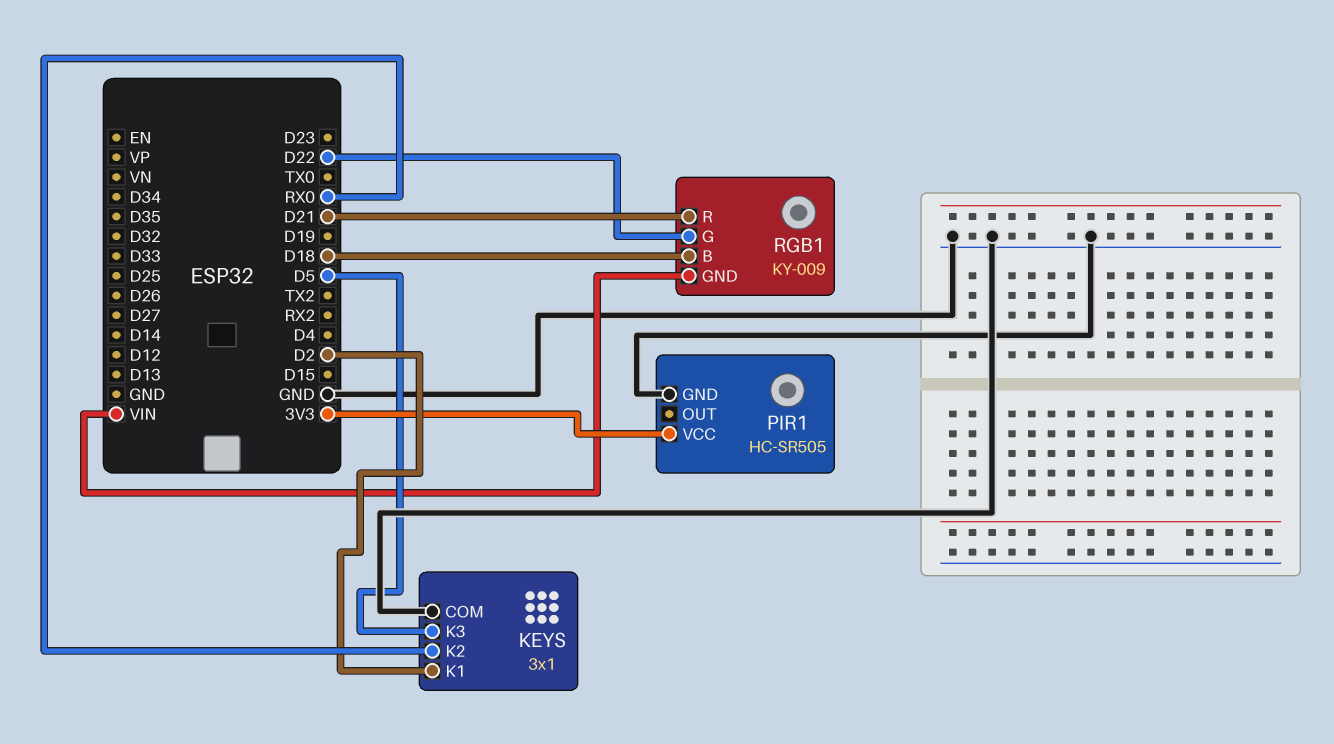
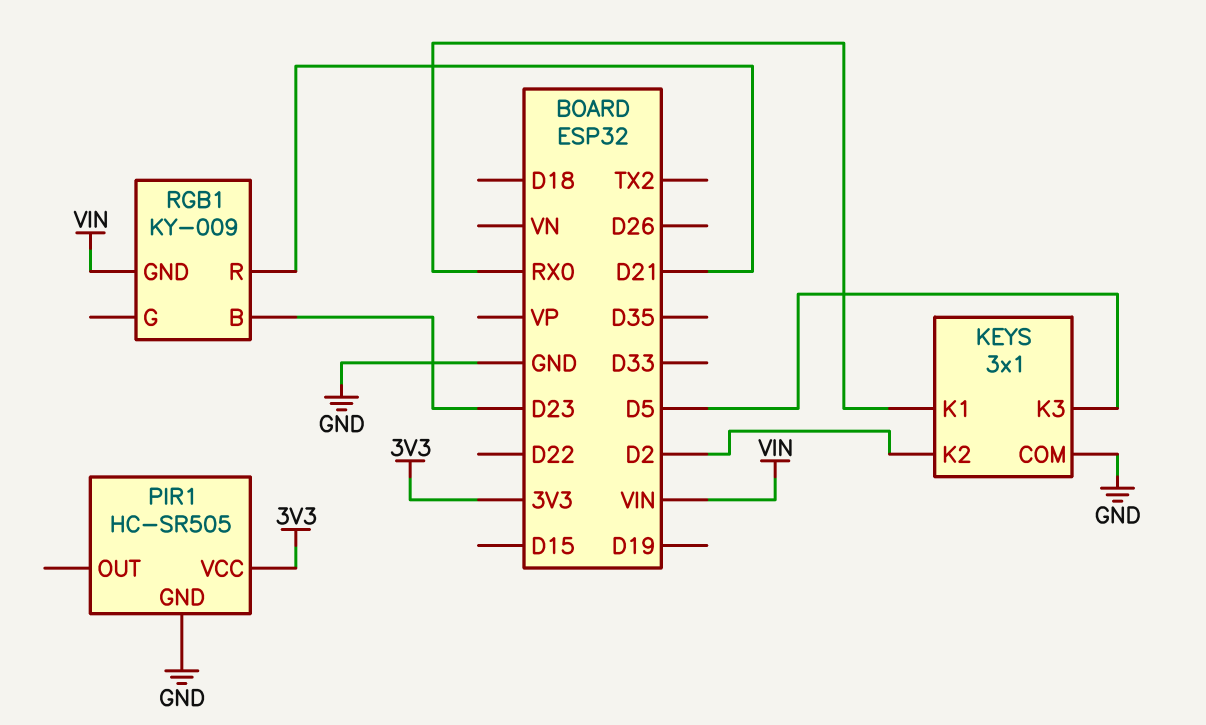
KEYS pin K1: D2 -> RX0
KEYS pin K2: RX0 -> D2
RGB1 pin B: D18 -> D23
RGB1 pin G: D22 -> none

